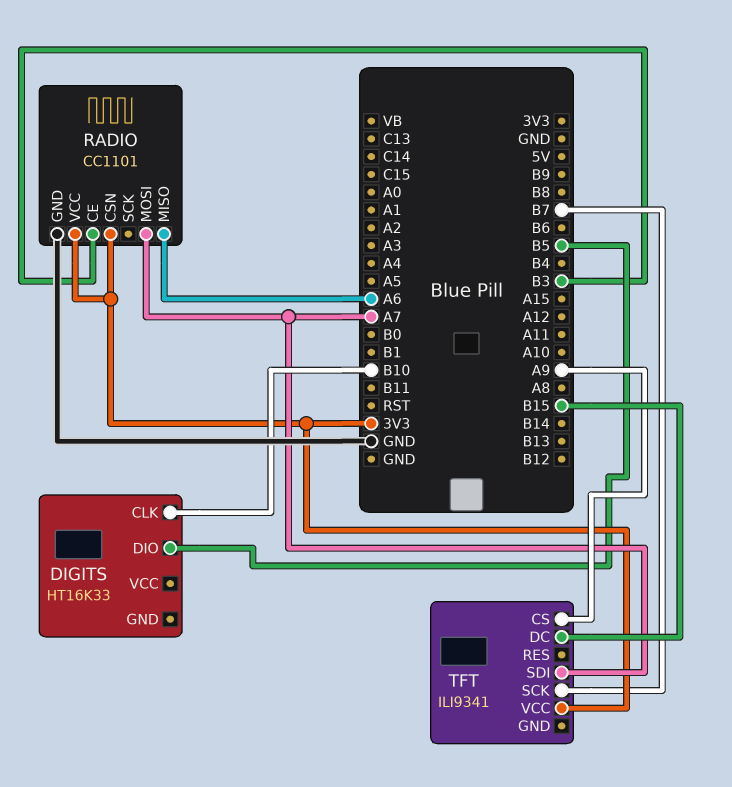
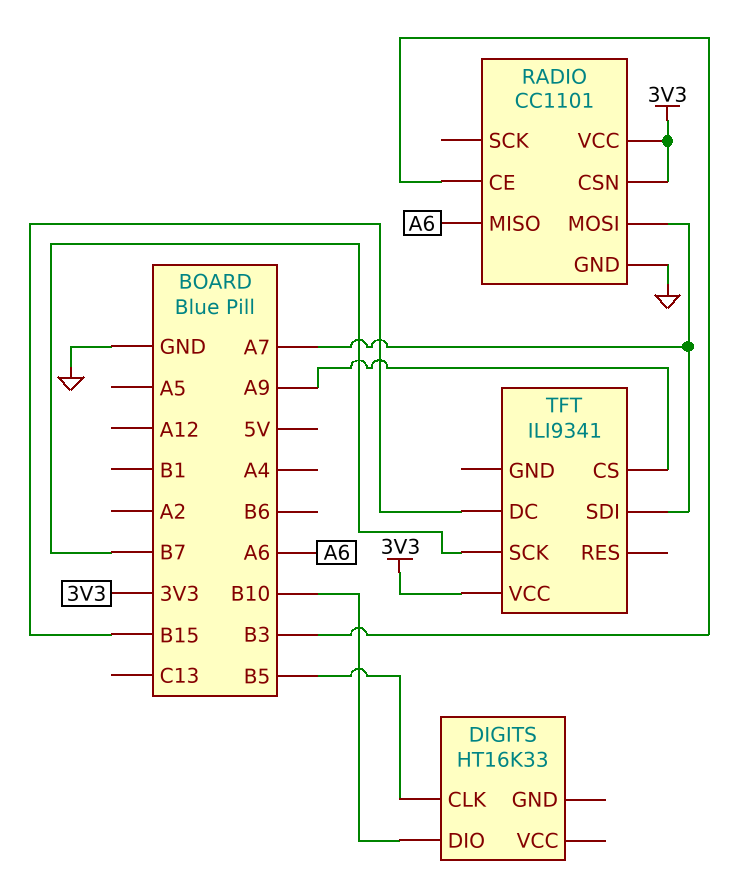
DIGITS pin CLK: B10 -> B5
DIGITS pin DIO: B5 -> B10

